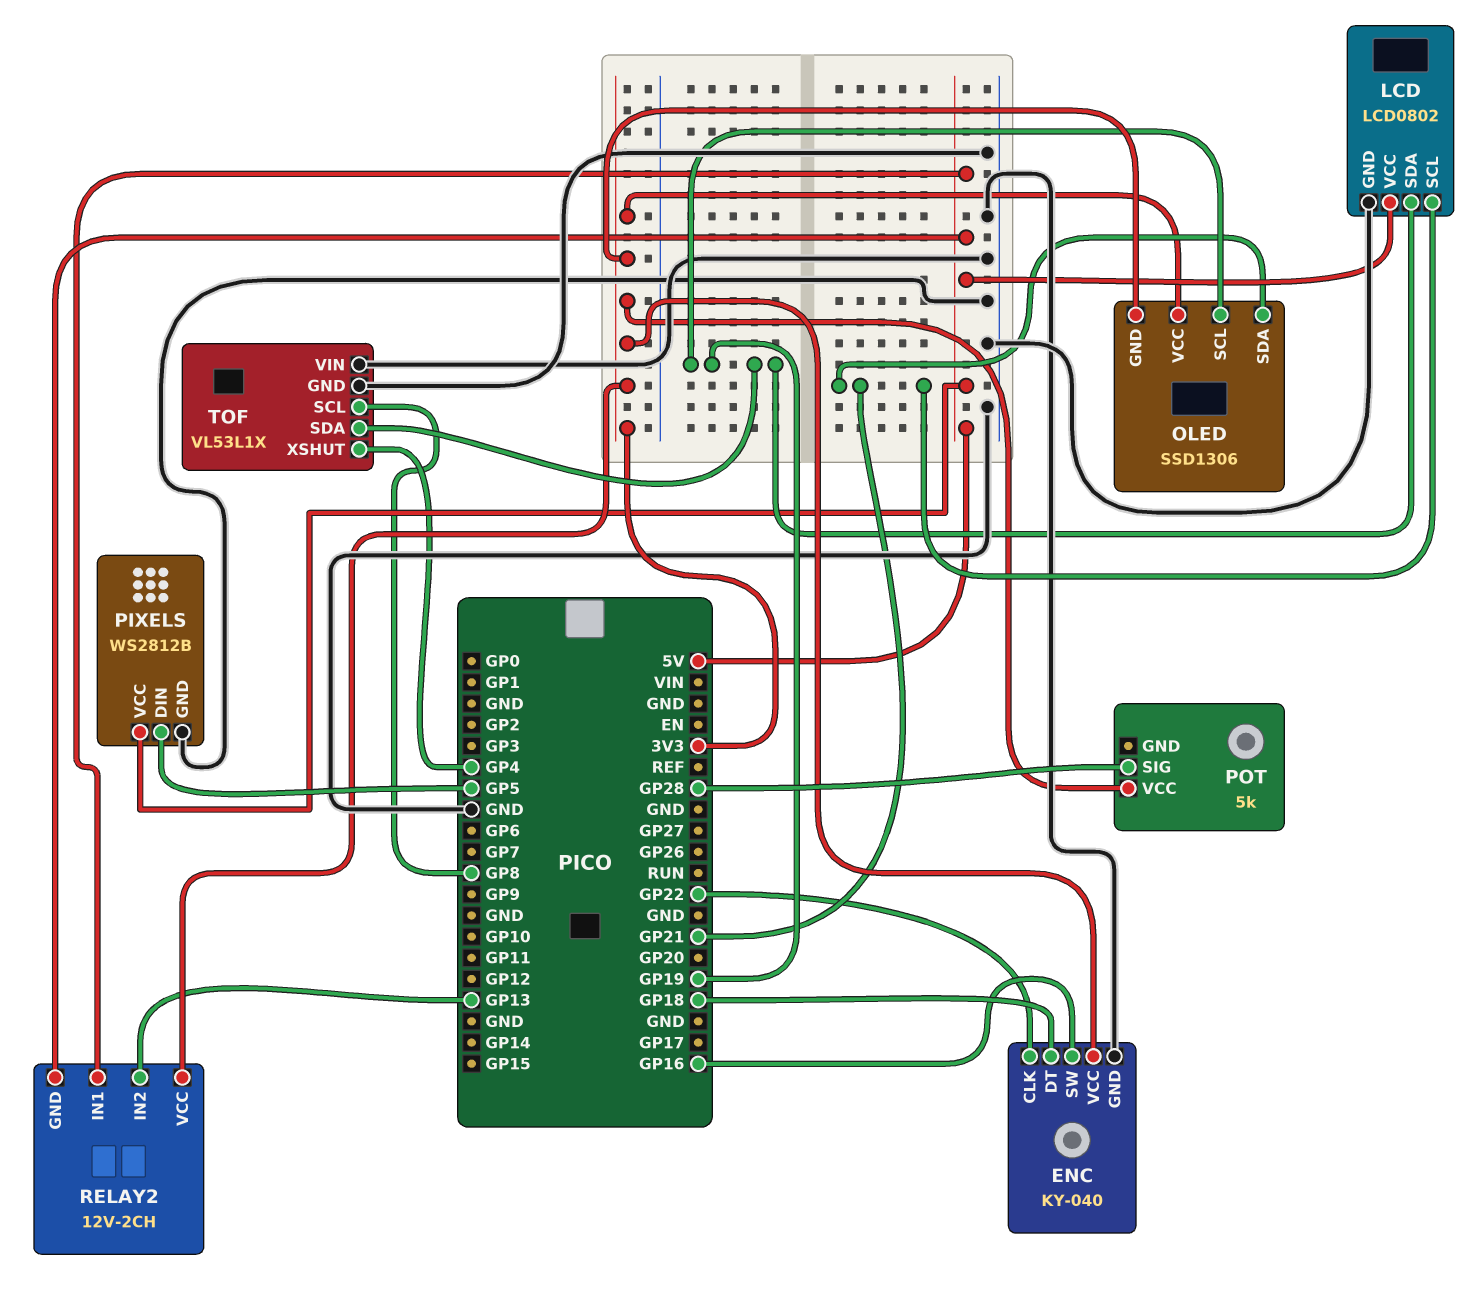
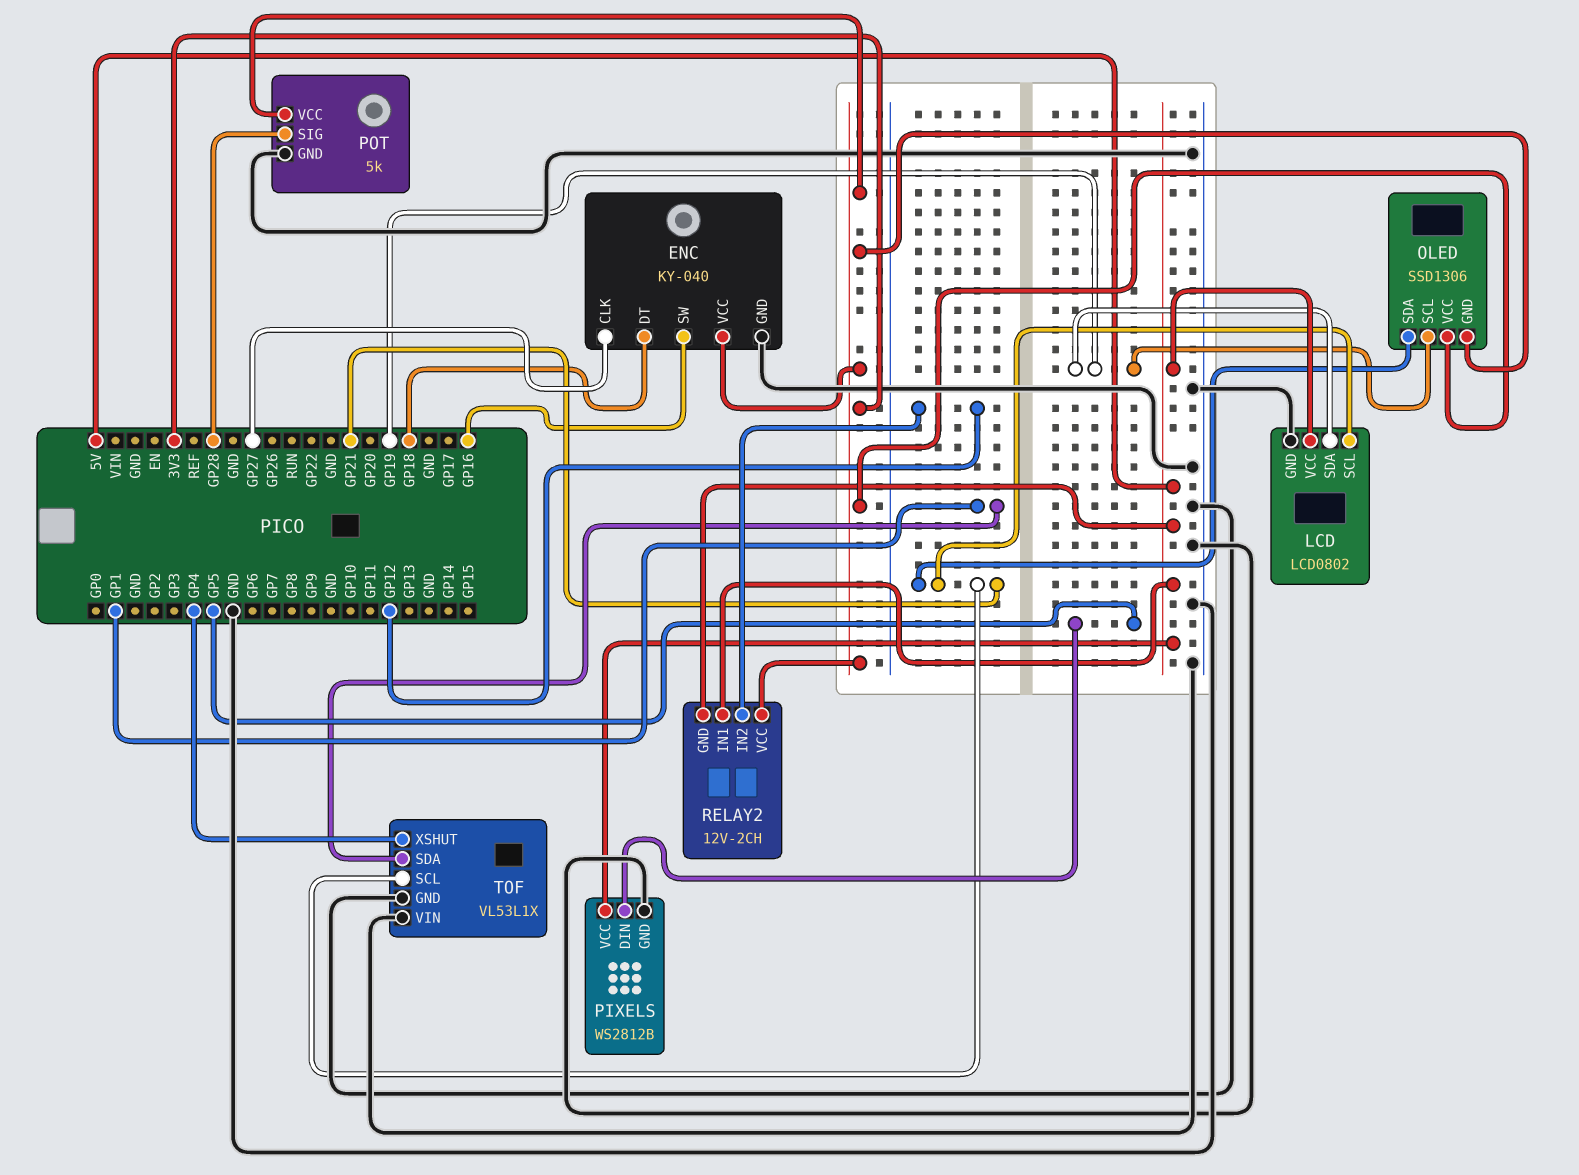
ENC pin CLK: GP22 -> GP27
POT pin GND: none -> GND
RELAY2 pin IN2: GP13 -> GP12
TOF pin SCL: GP8 -> GP21
TOF pin SDA: GP19 -> GP1

